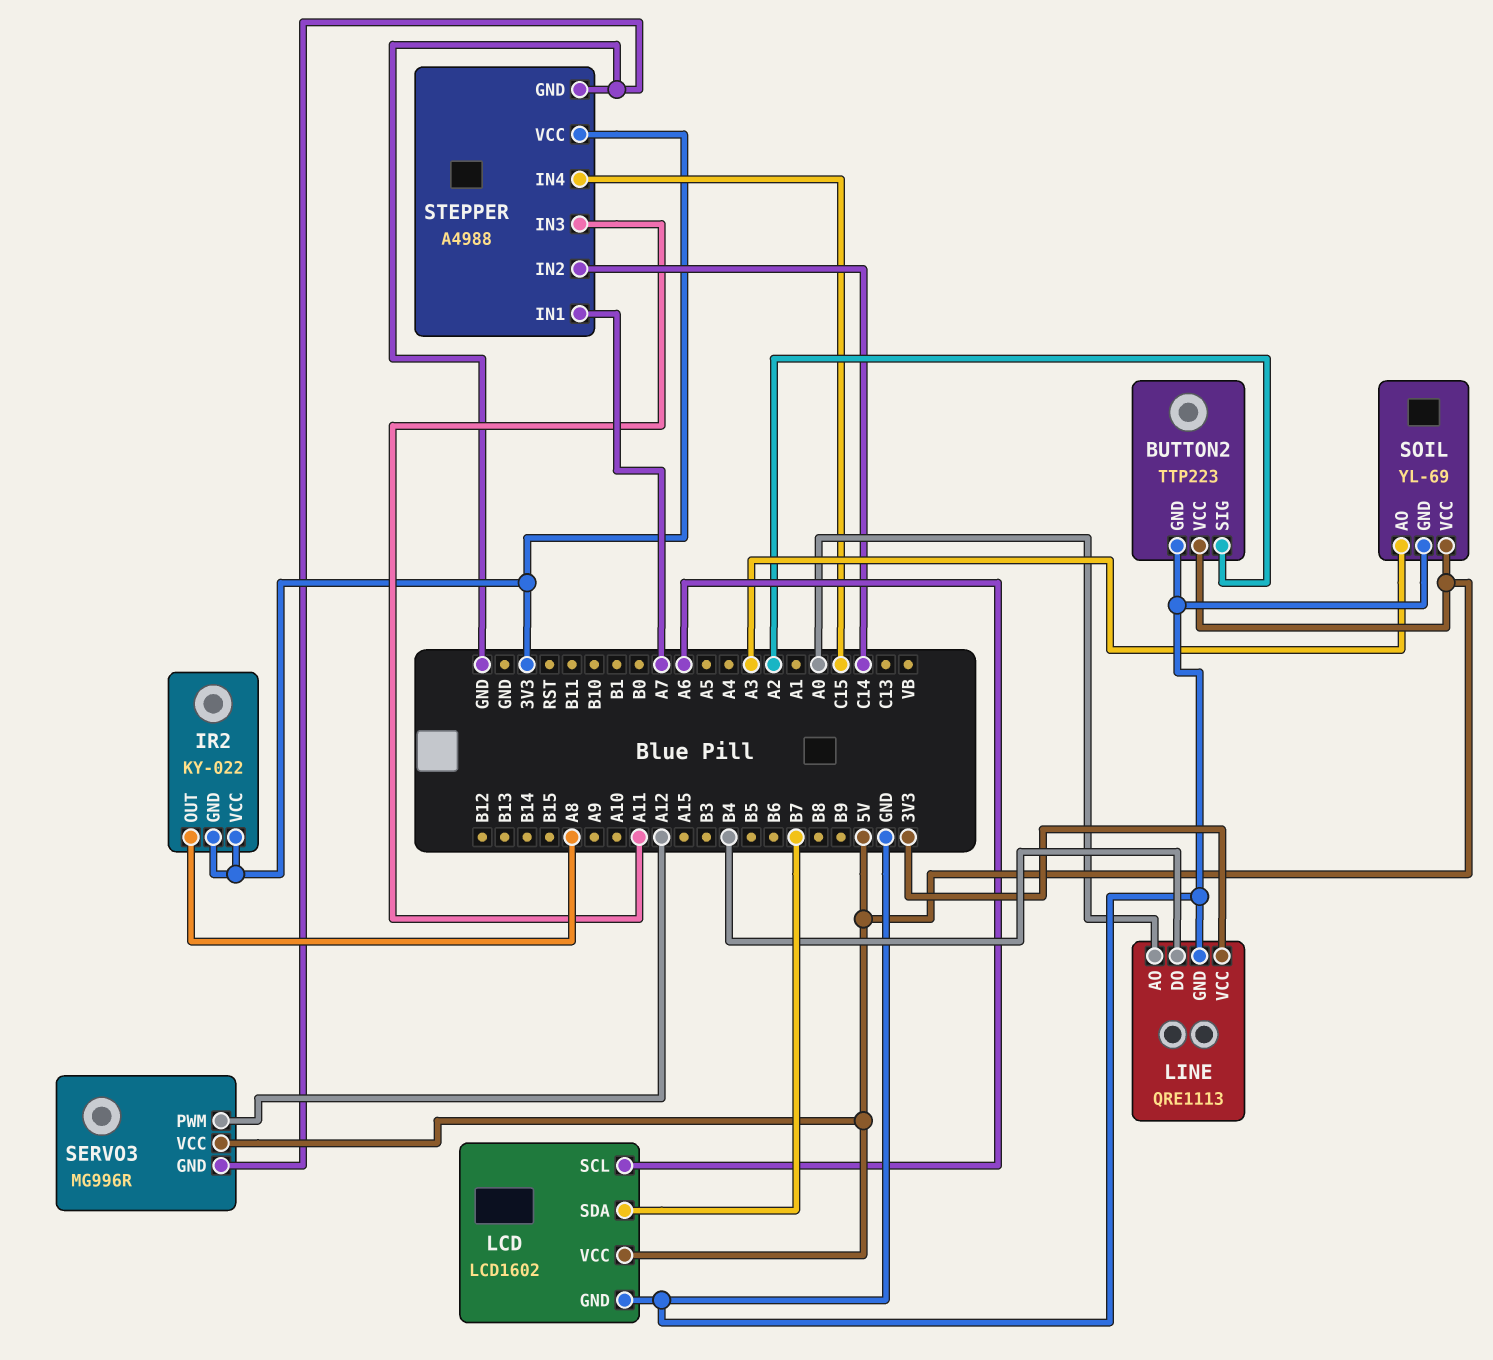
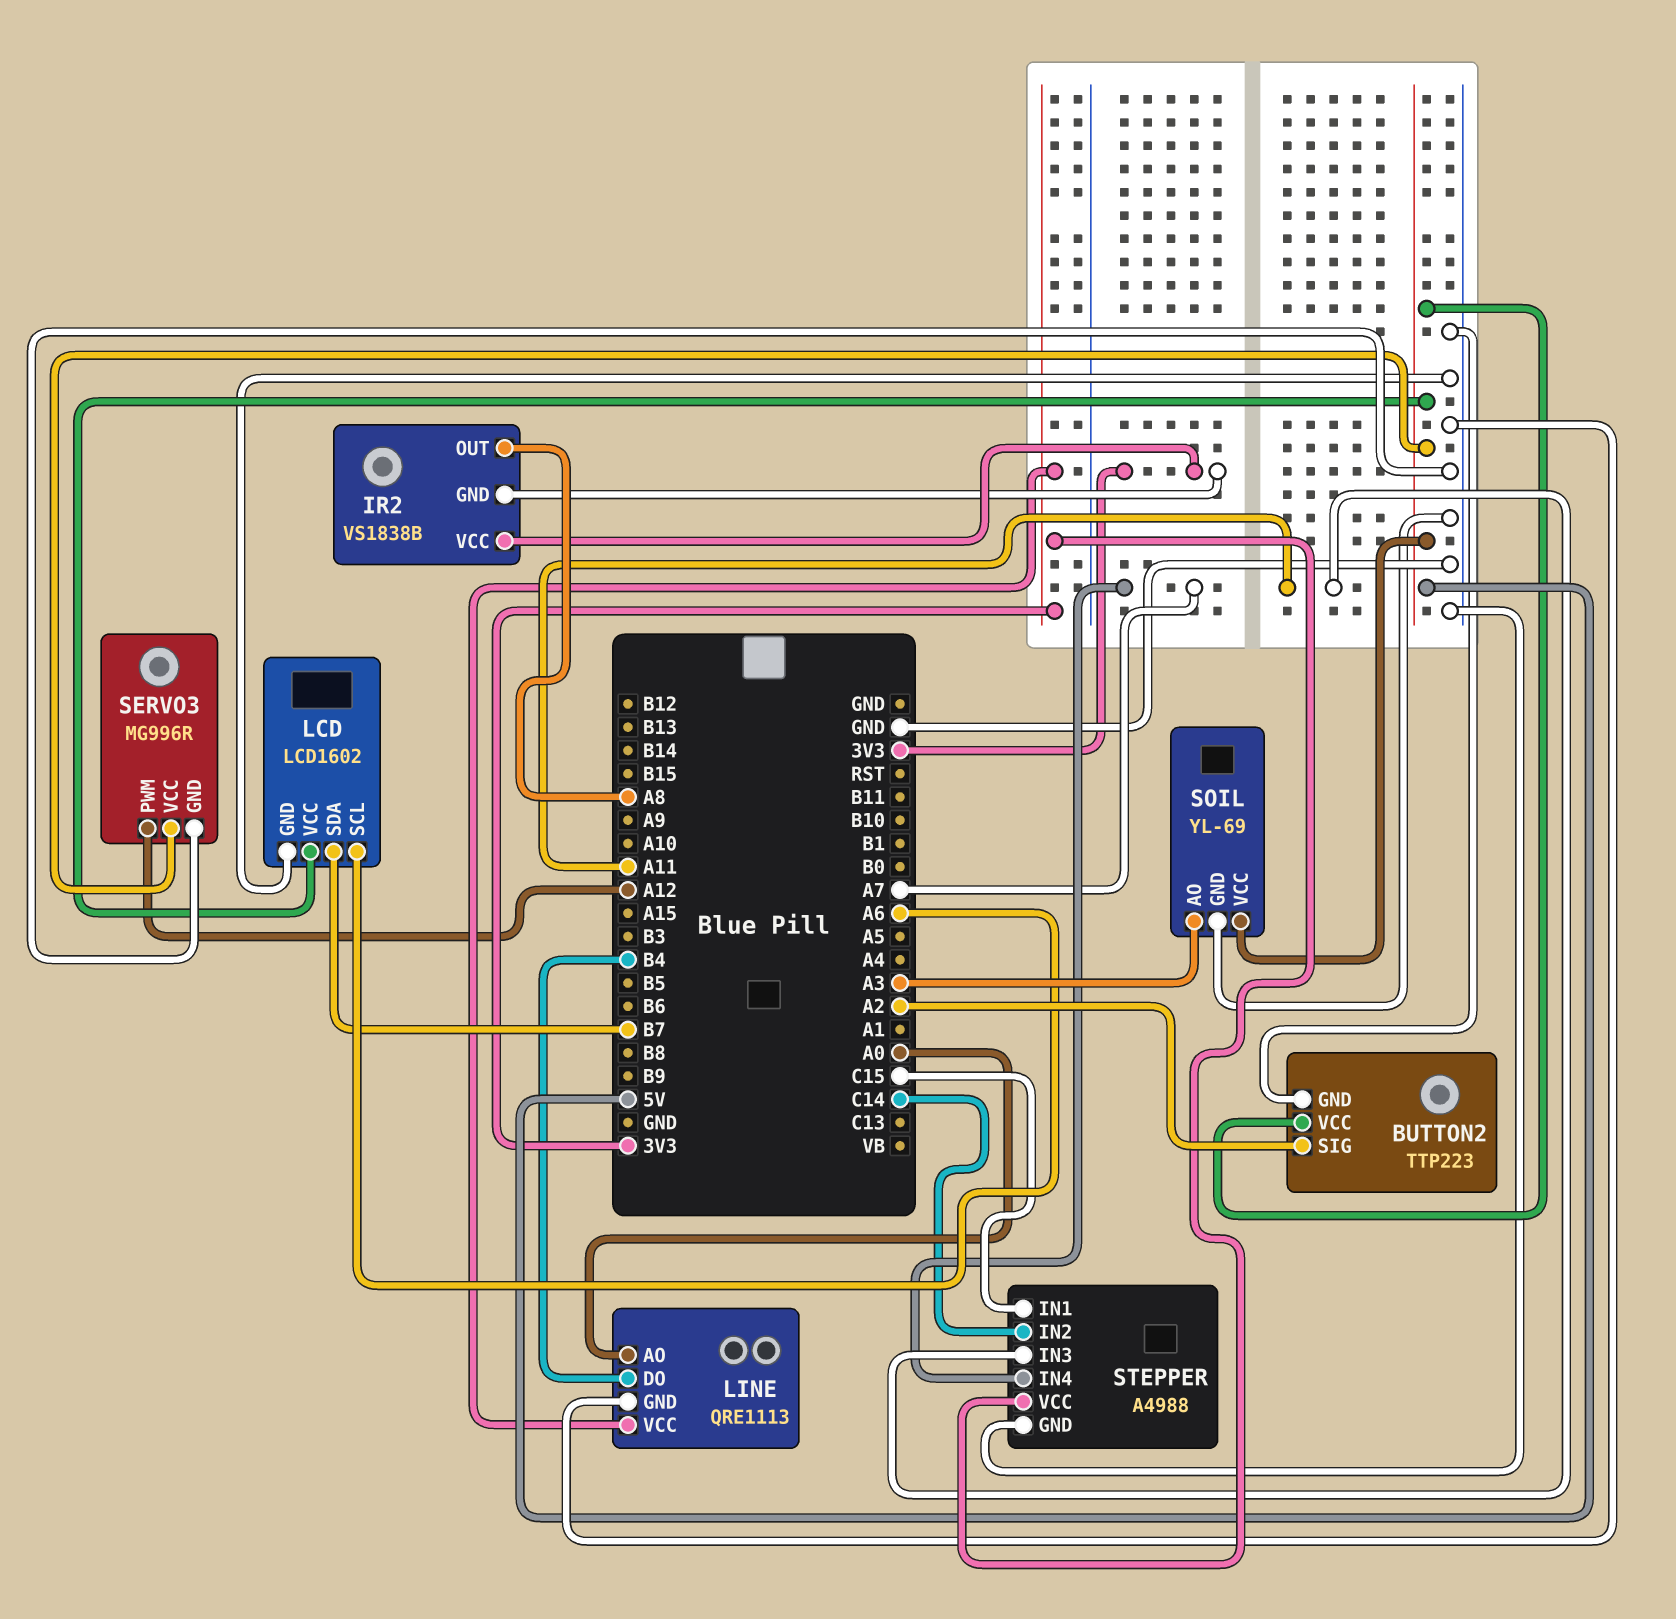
IR2: KY-022 -> VS1838B
STEPPER pin IN1: A7 -> C15
STEPPER pin IN4: C15 -> A7

